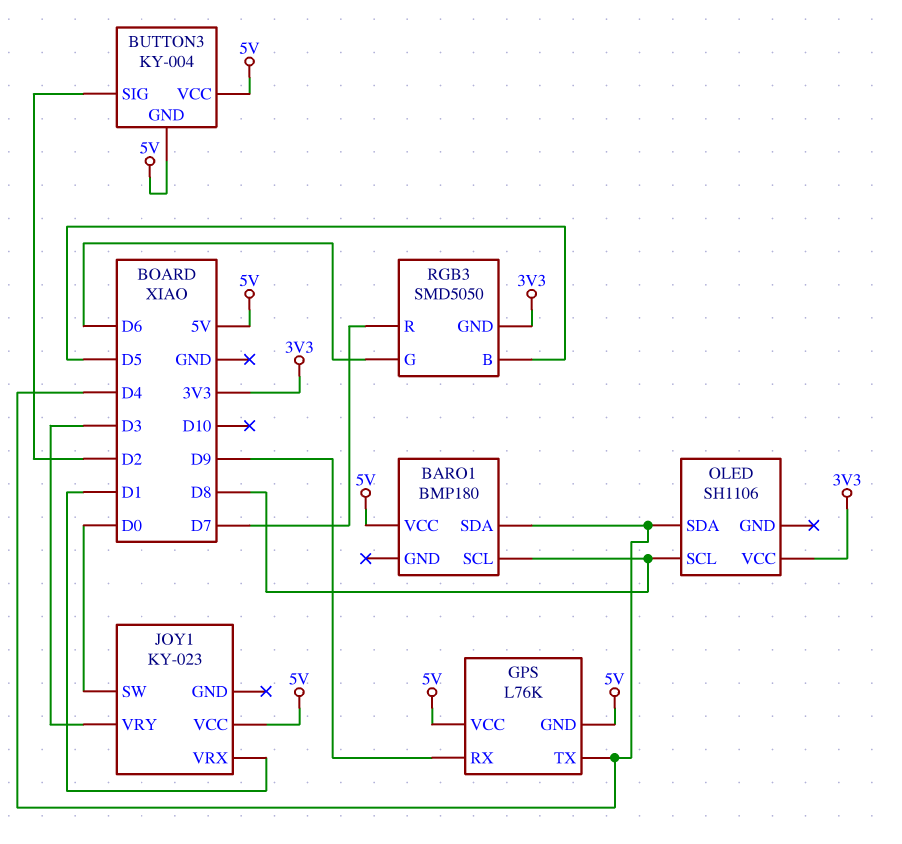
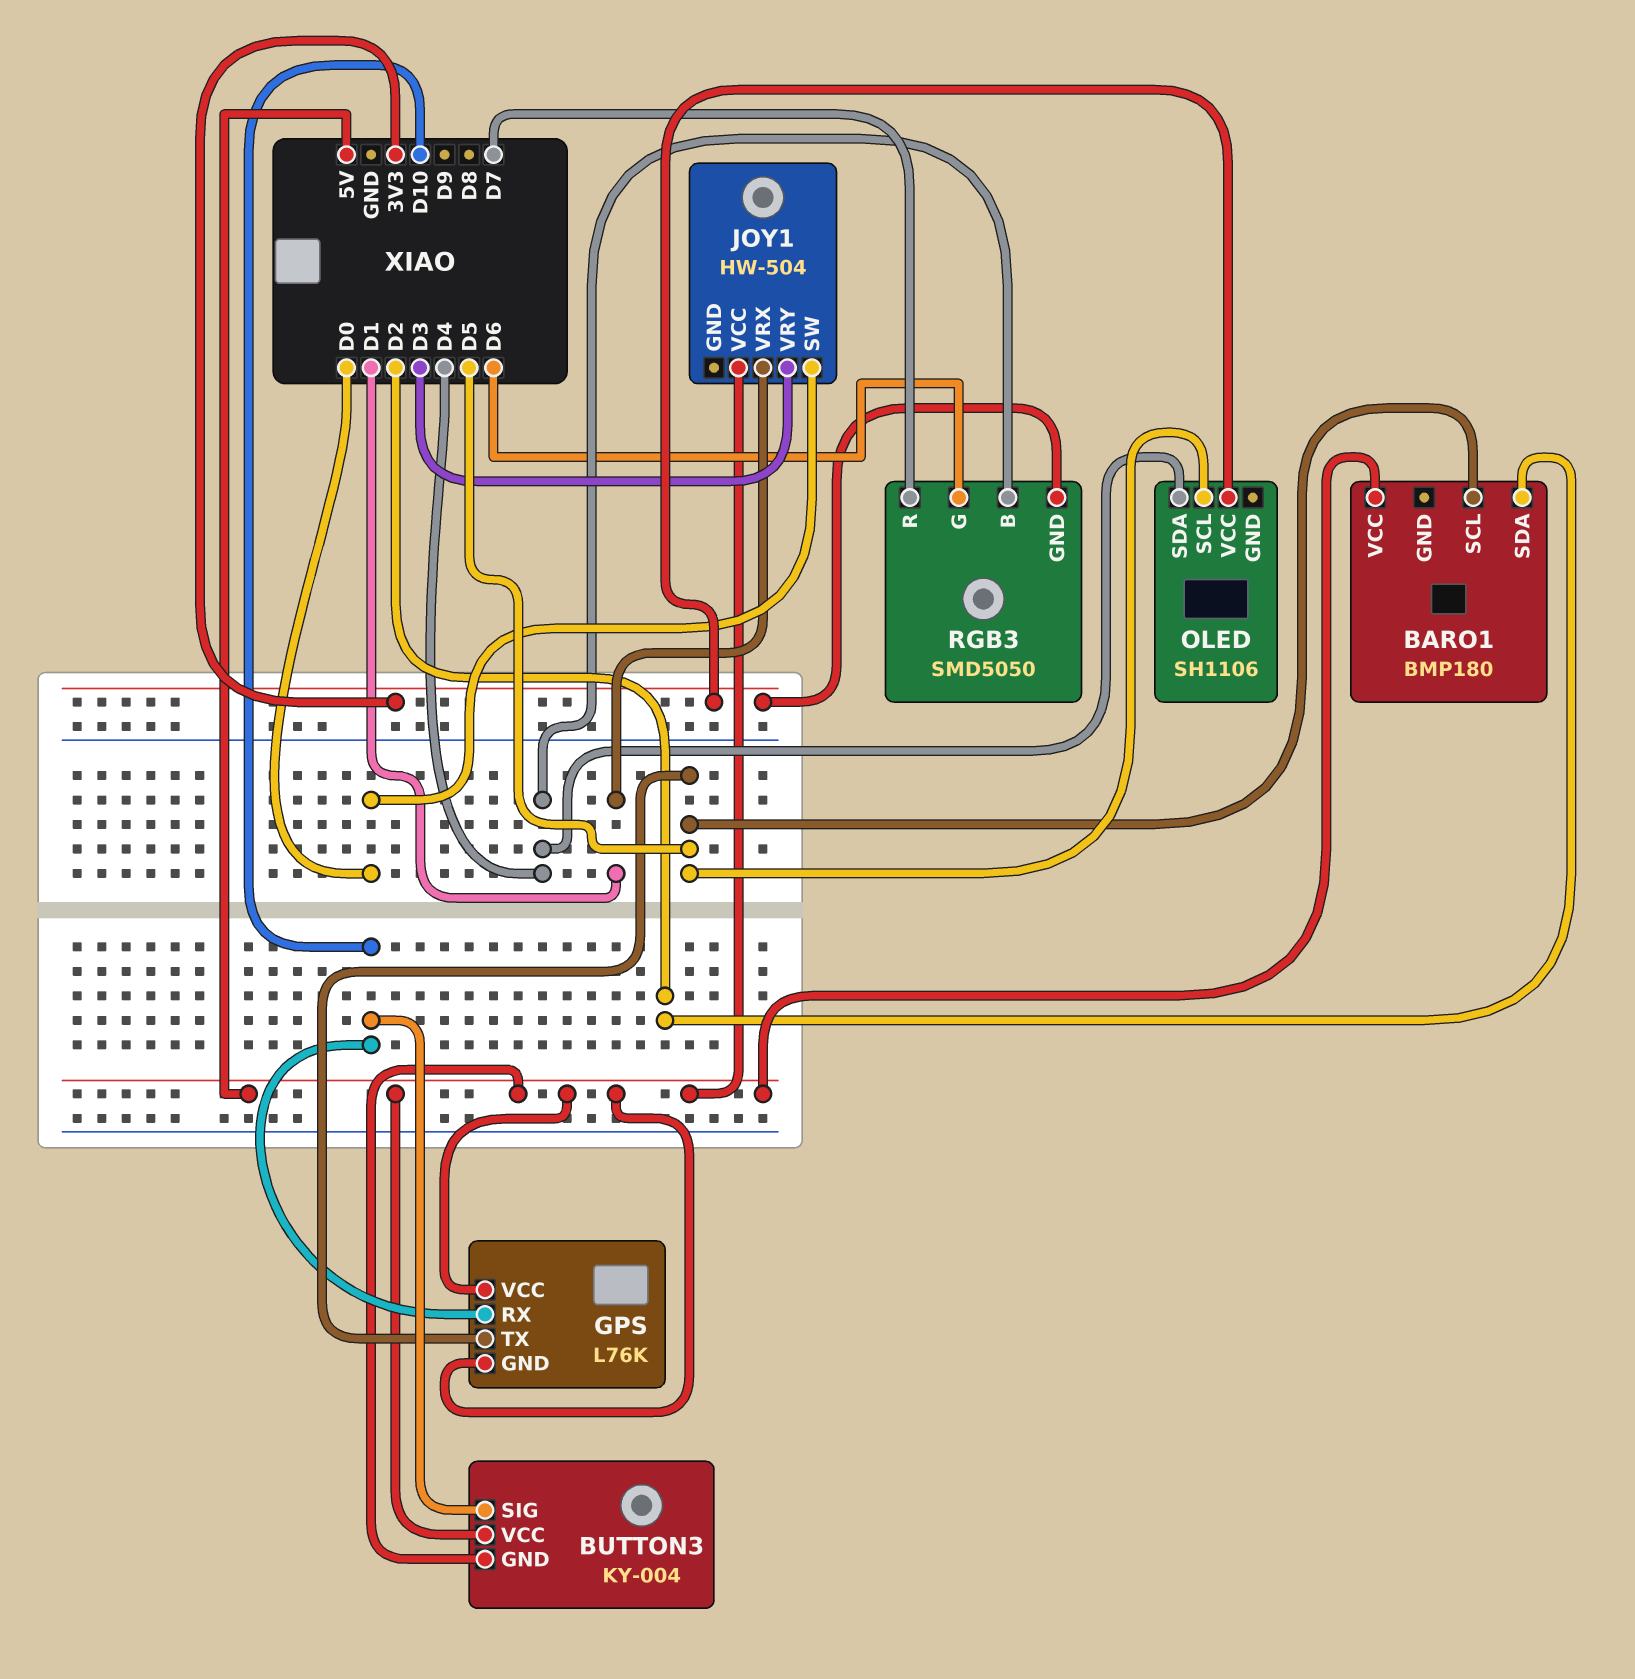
BARO1 pin SCL: D8 -> D5
BARO1 pin SDA: D4 -> D2
BUTTON3 pin SIG: D2 -> D10
GPS pin RX: D9 -> D10
GPS pin TX: D4 -> D5
JOY1: KY-023 -> HW-504
OLED pin SCL: D8 -> D5
RGB3 pin B: D5 -> D4

